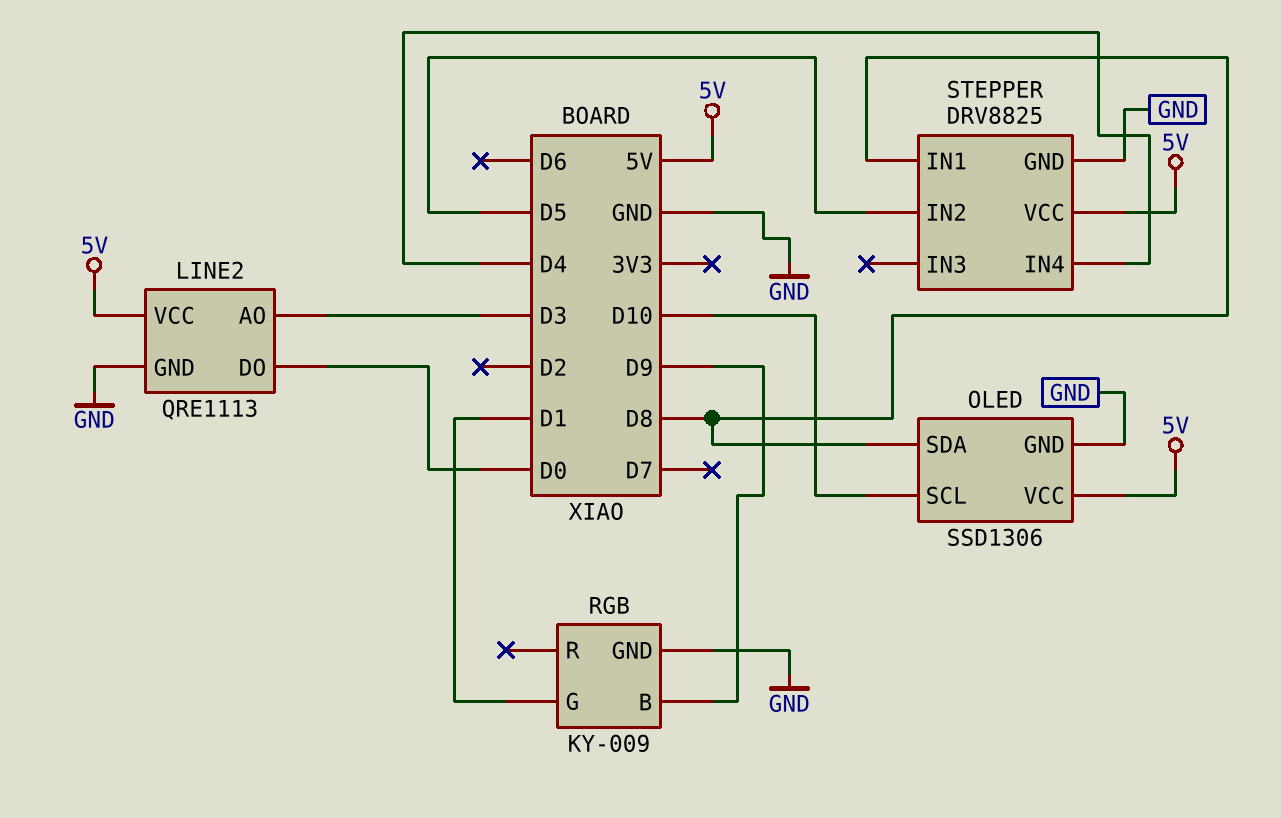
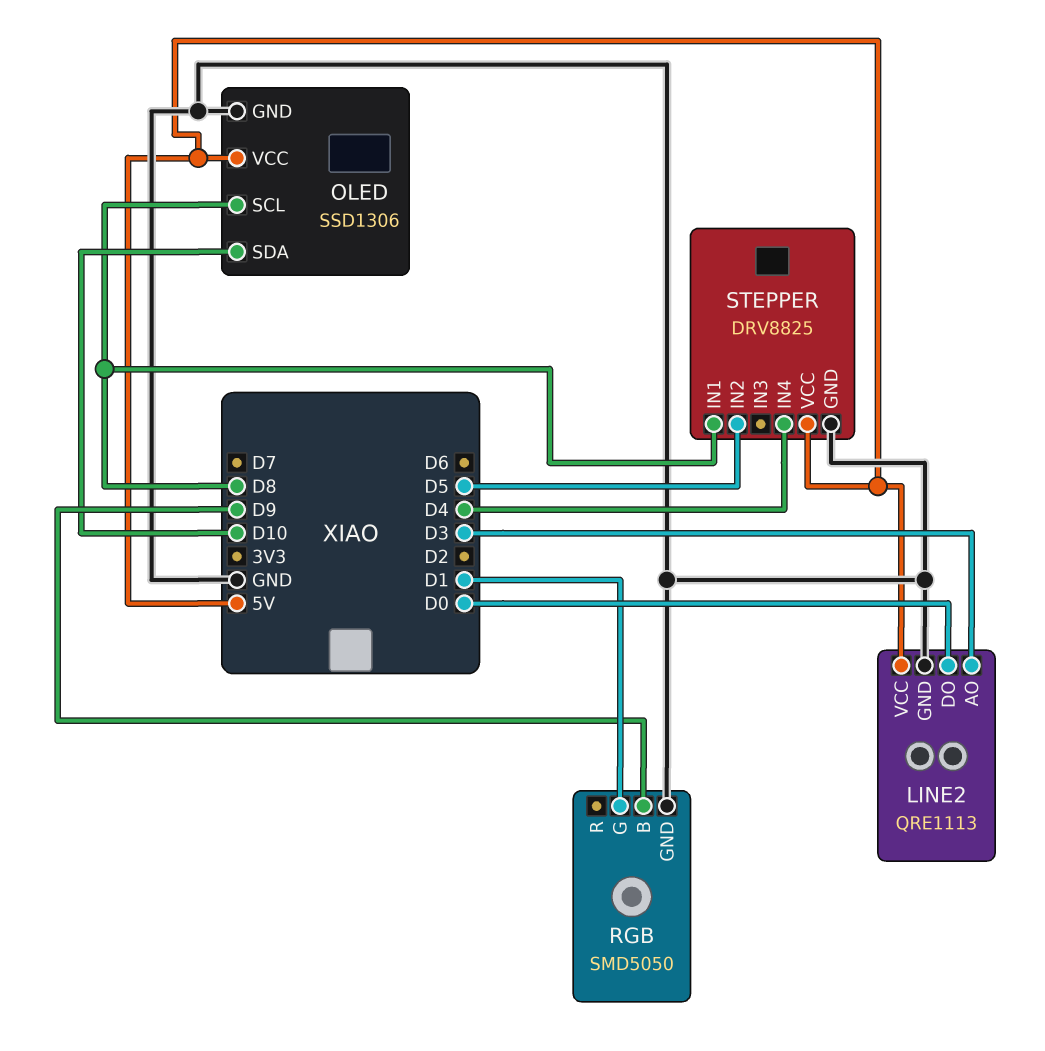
OLED pin SCL: D10 -> D8
OLED pin SDA: D8 -> D10
RGB: KY-009 -> SMD5050

